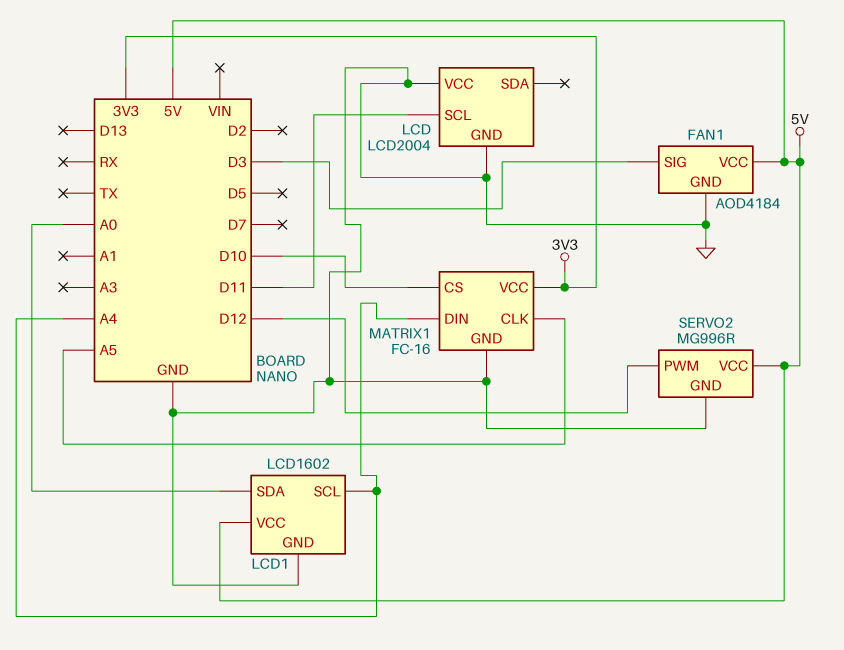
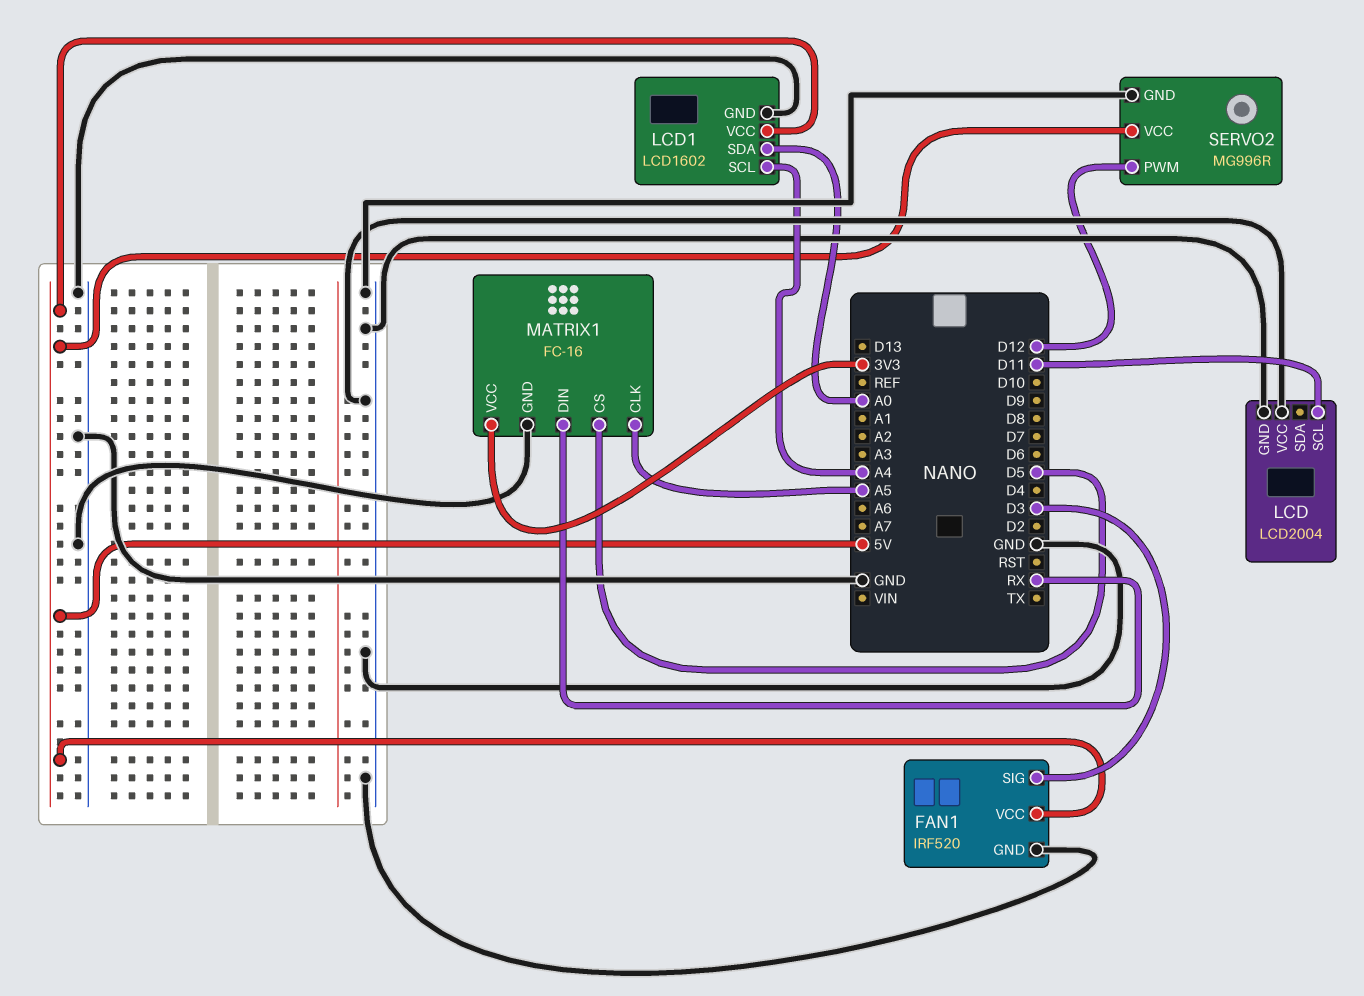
FAN1: AOD4184 -> IRF520
MATRIX1 pin CS: D10 -> D5
MATRIX1 pin DIN: A4 -> RX

